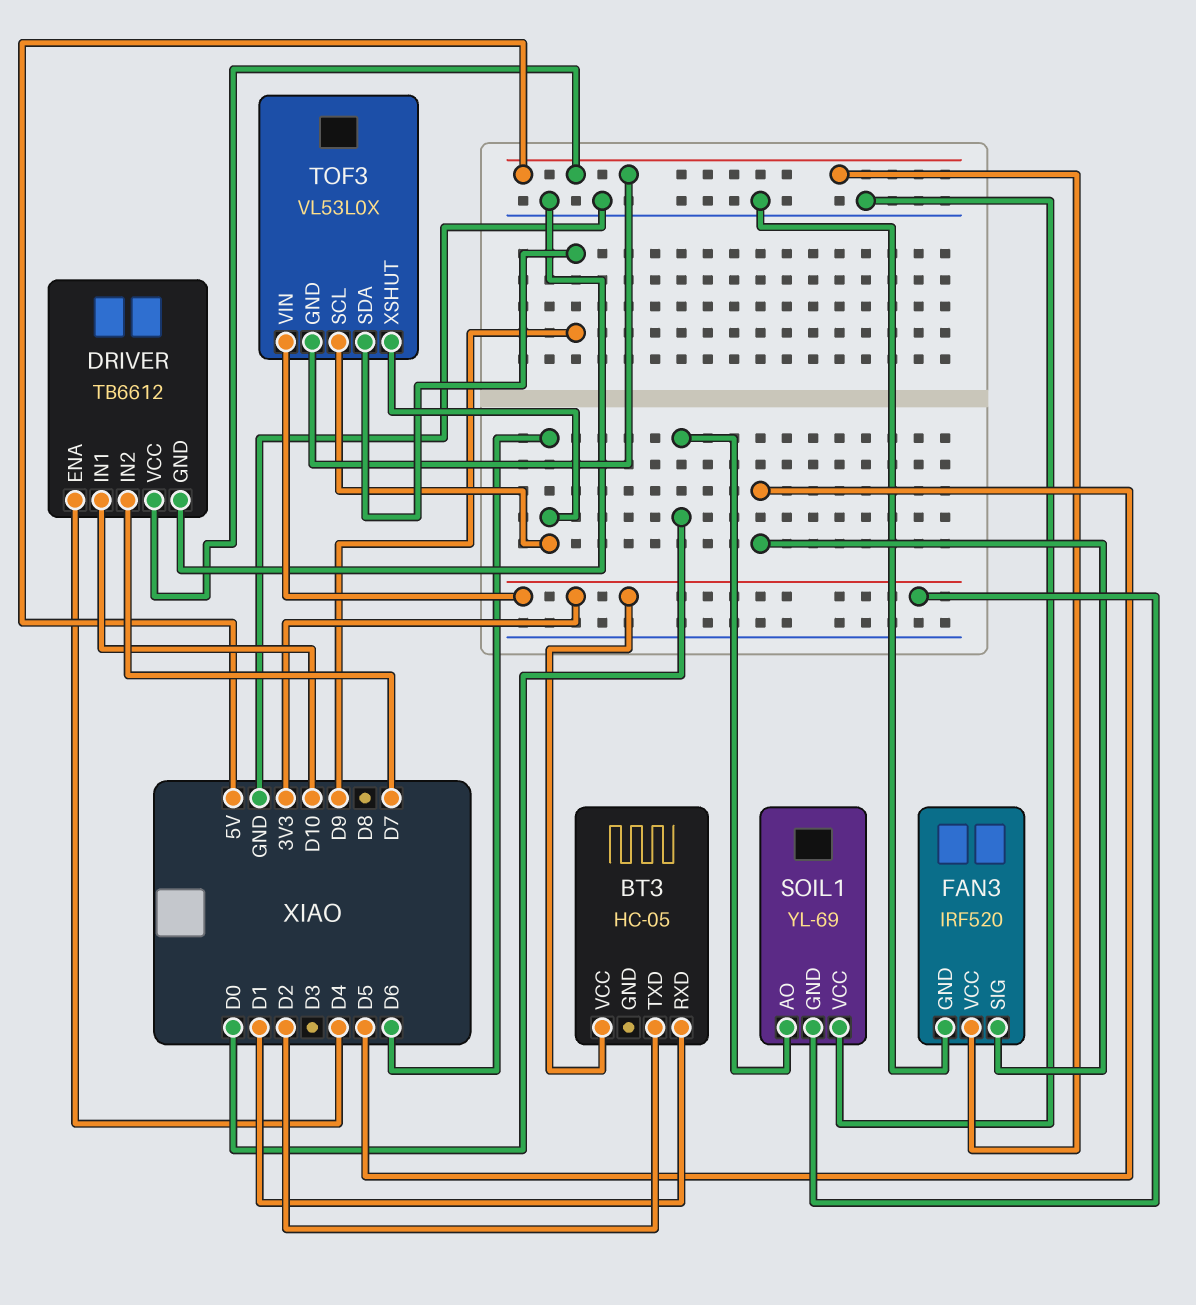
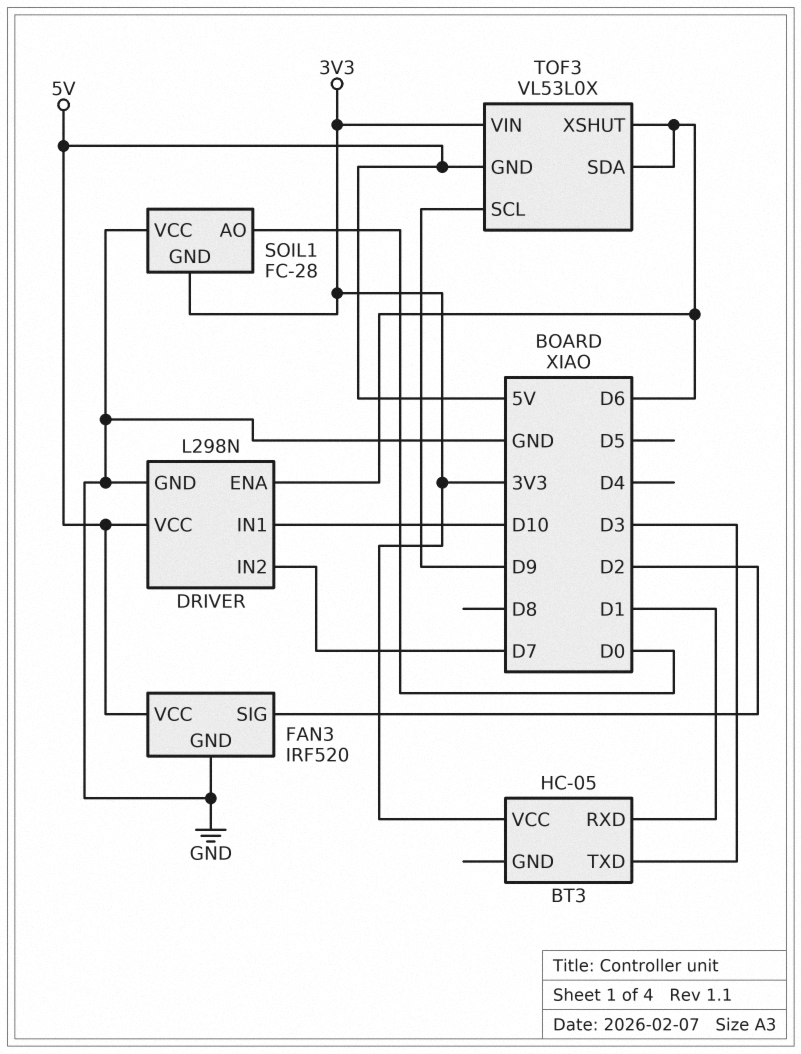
BT3 pin TXD: D2 -> D3
DRIVER: TB6612 -> L298N
DRIVER pin ENA: D4 -> D6
FAN3 pin SIG: D5 -> D2
SOIL1: YL-69 -> FC-28
TOF3 pin SCL: D6 -> D9
TOF3 pin SDA: D9 -> D6

